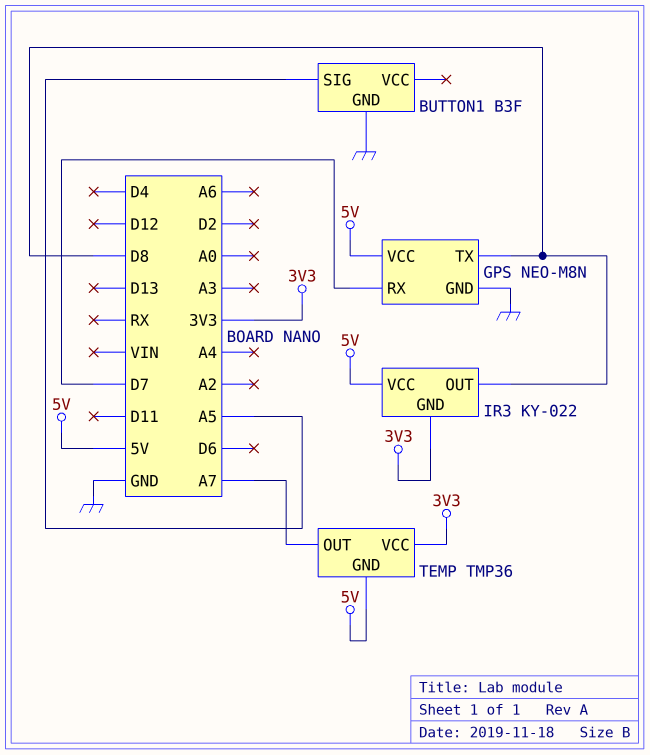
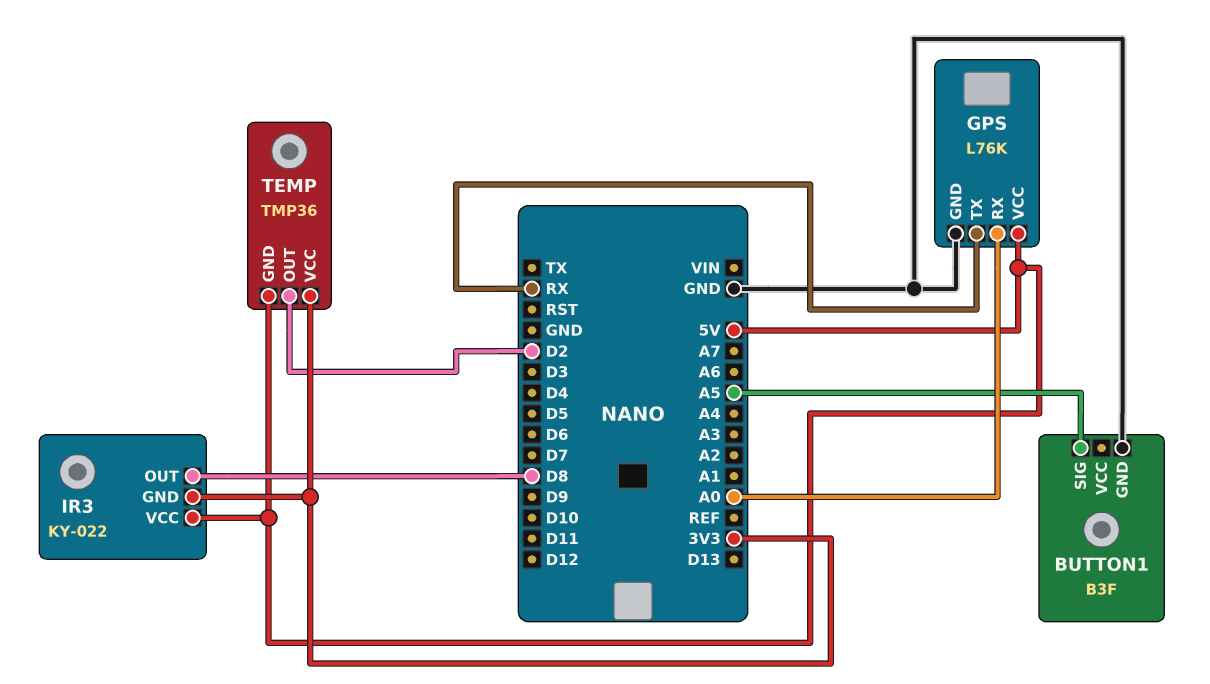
GPS: NEO-M8N -> L76K
GPS pin RX: D7 -> A0
GPS pin TX: D8 -> RX
TEMP pin OUT: A7 -> D2

